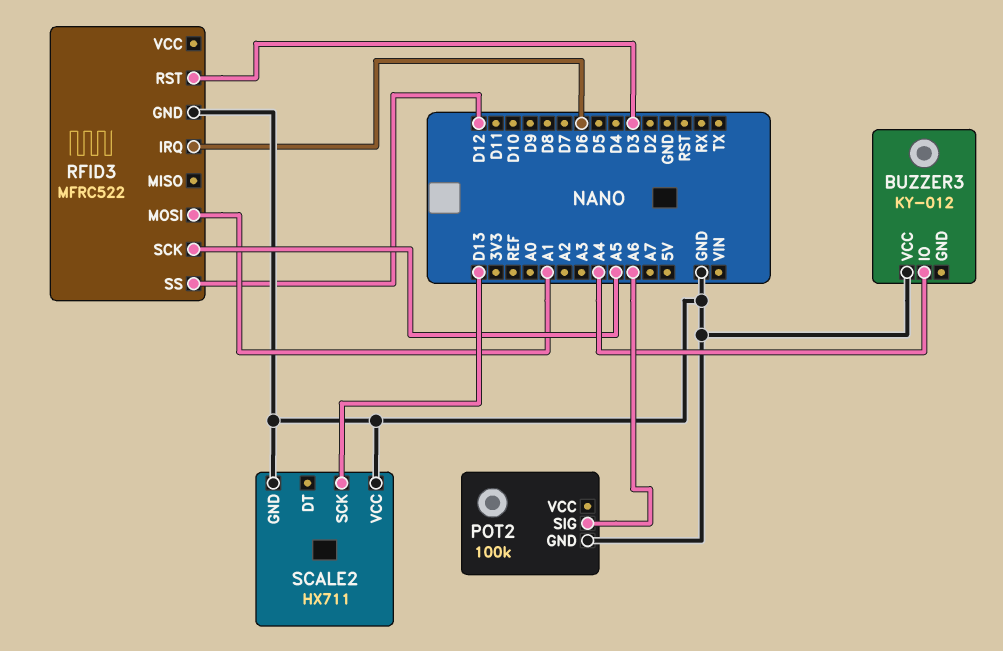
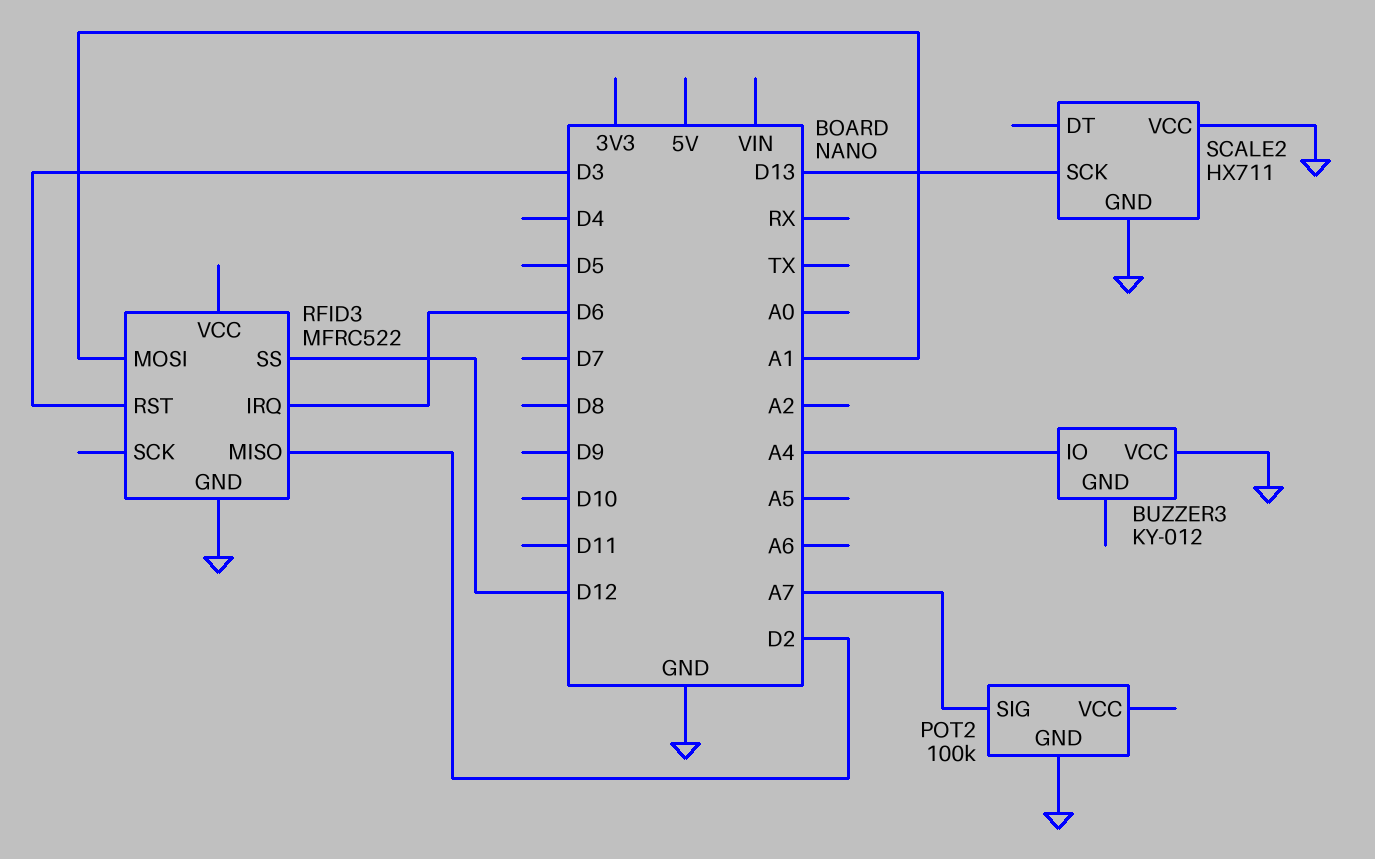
POT2 pin SIG: A6 -> A7
RFID3 pin MISO: none -> D2
RFID3 pin SCK: A5 -> none

